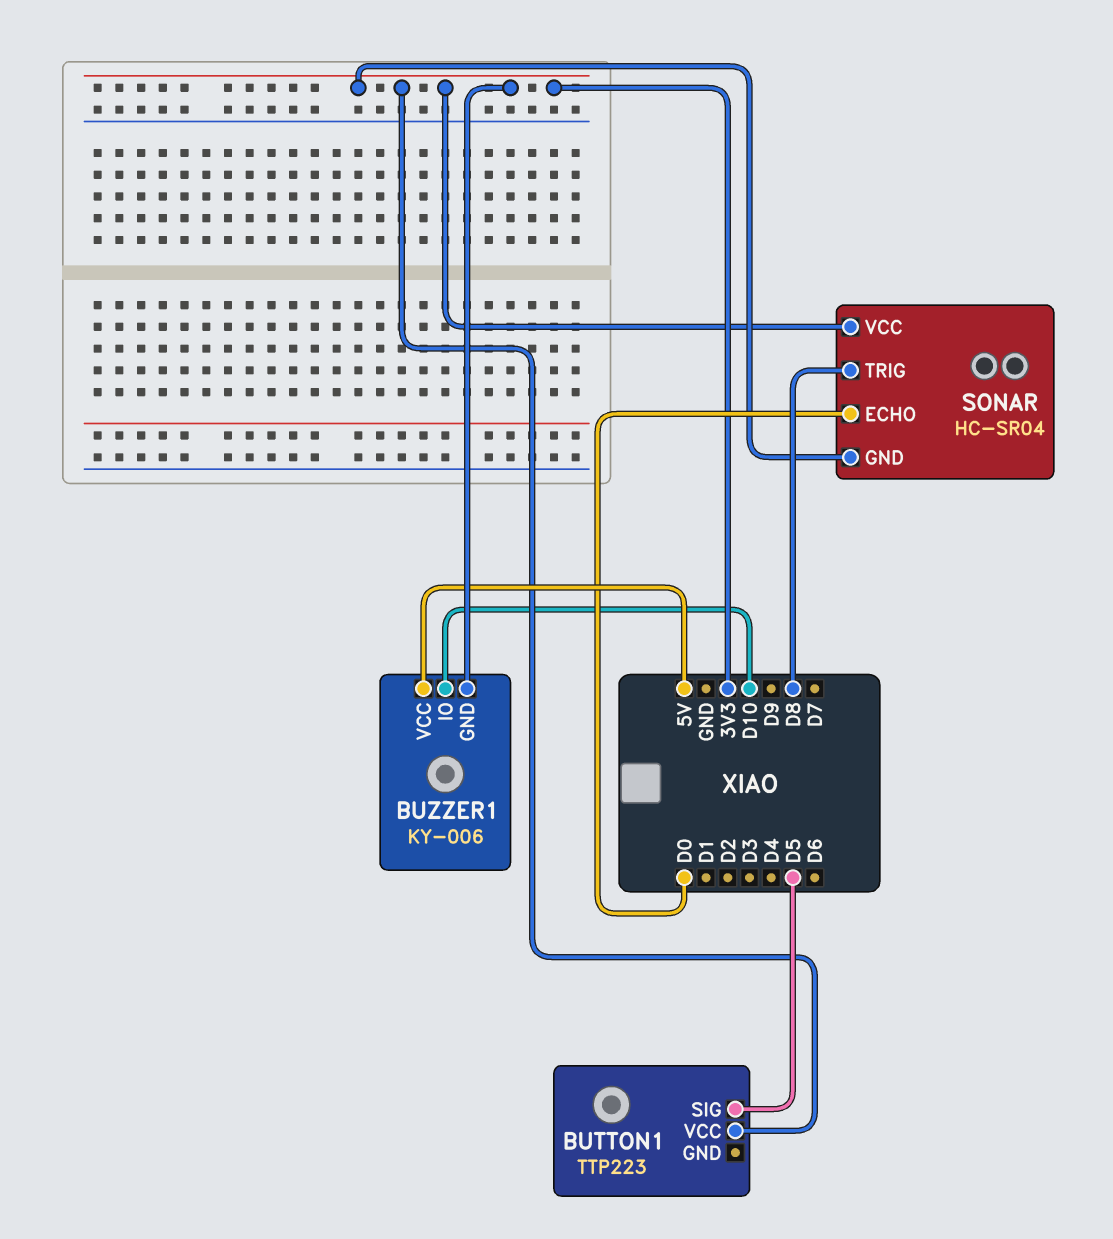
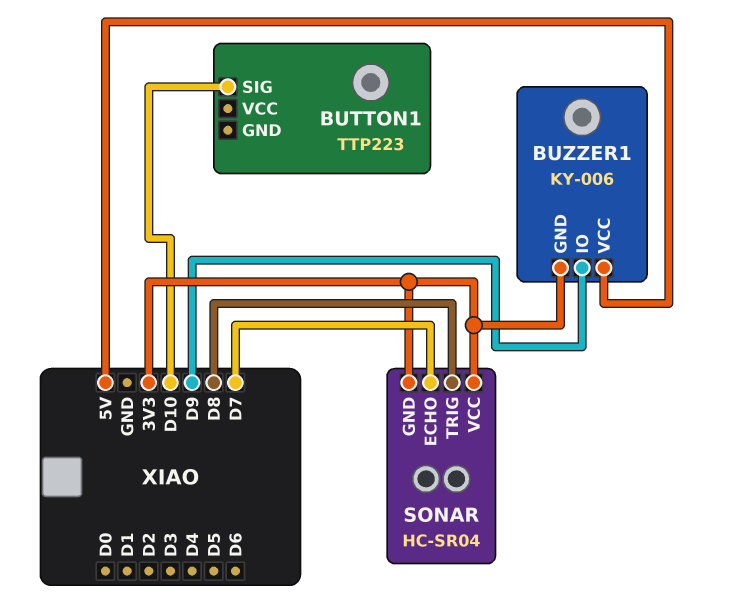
BUTTON1 pin SIG: D5 -> D10
BUTTON1 pin VCC: 3V3 -> none
BUZZER1 pin IO: D10 -> D9
SONAR pin ECHO: D0 -> D7

